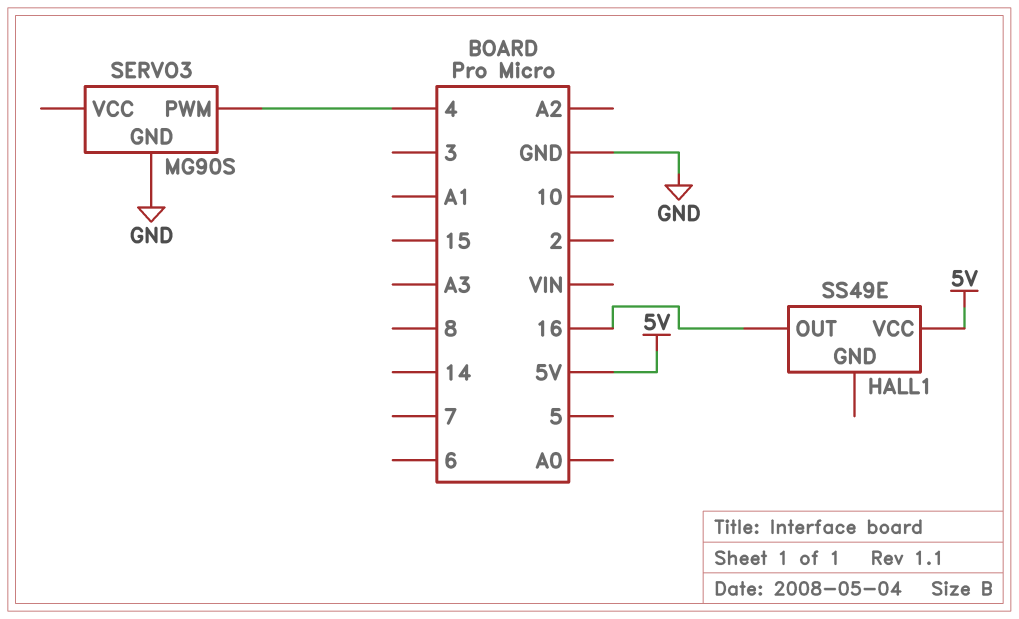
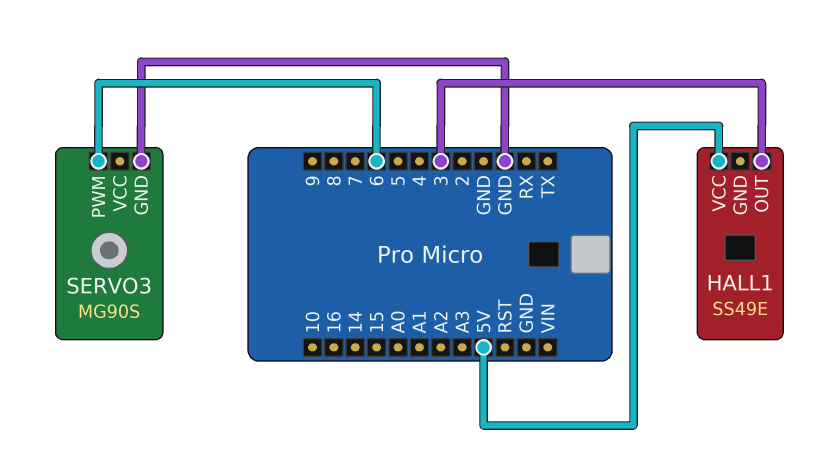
HALL1 pin OUT: 16 -> 3
SERVO3 pin PWM: 4 -> 6

